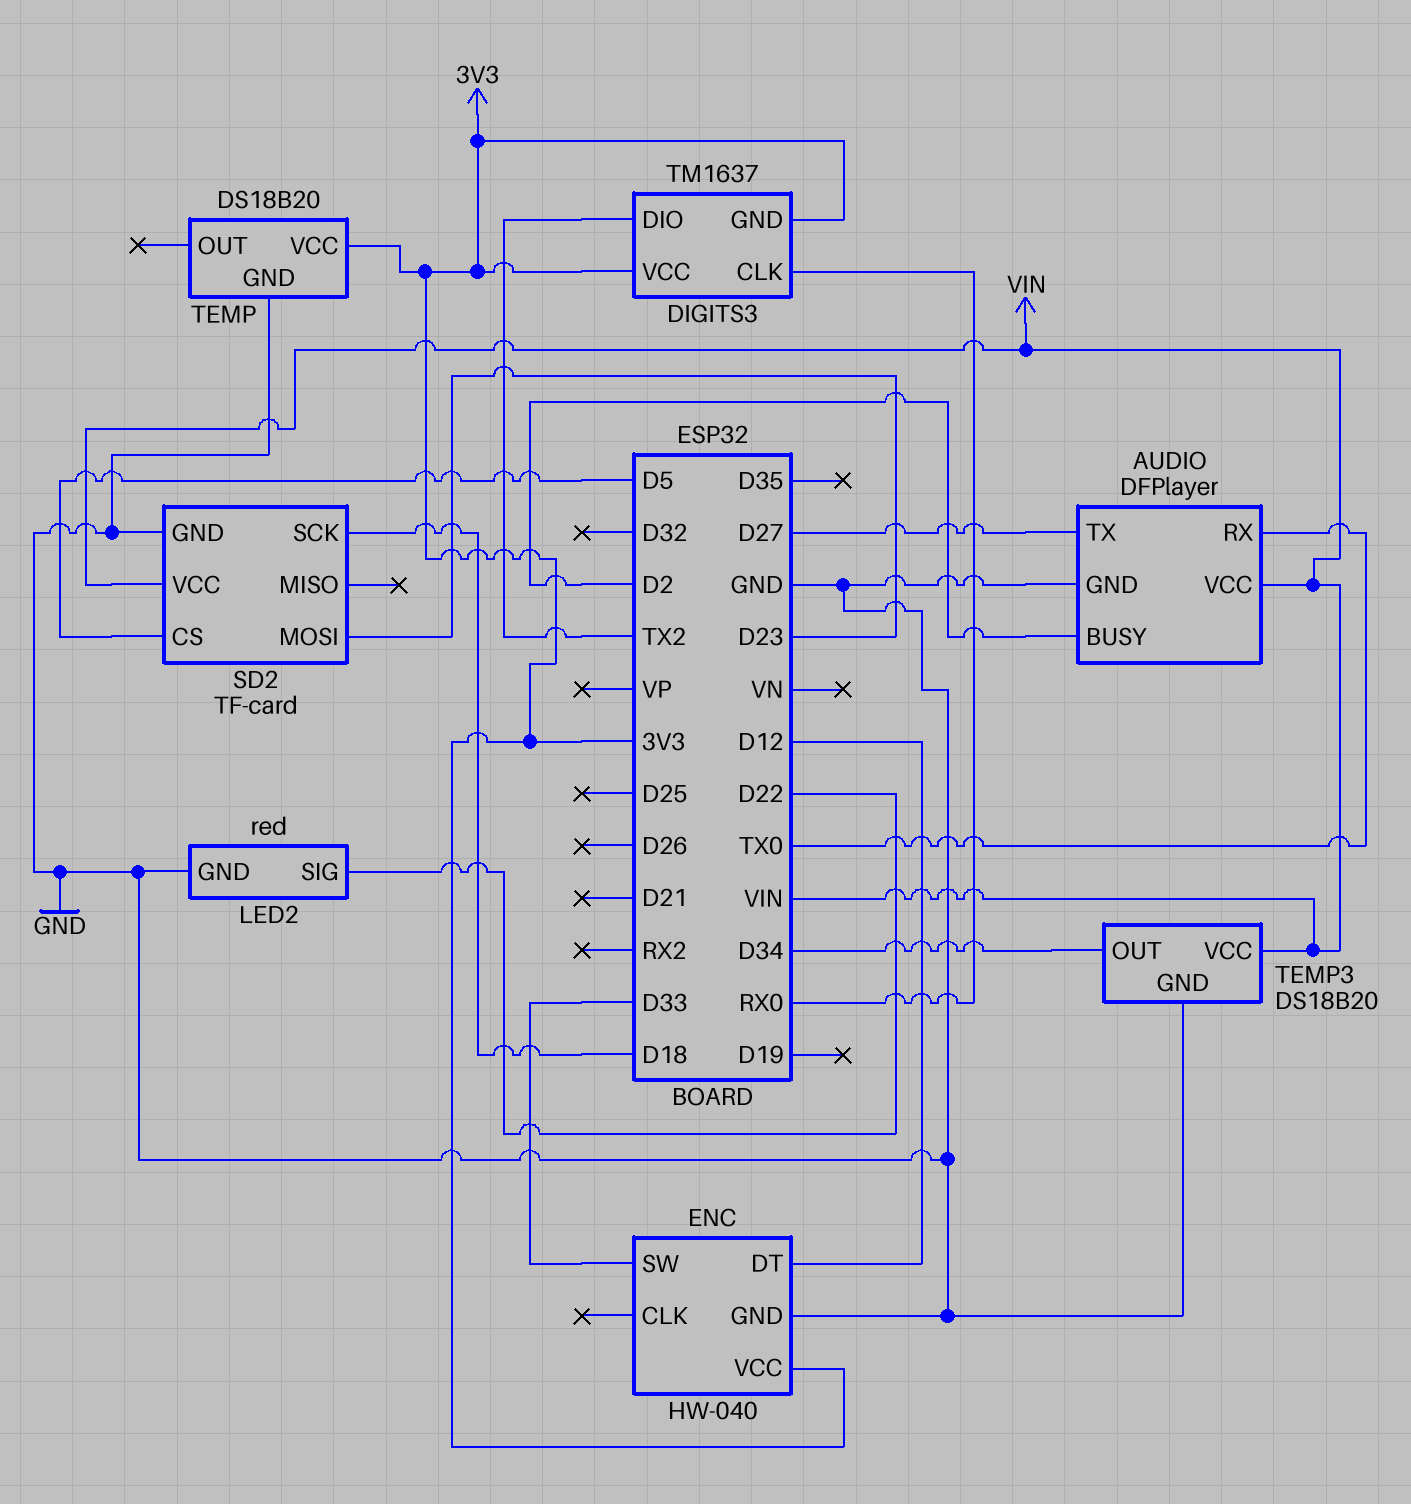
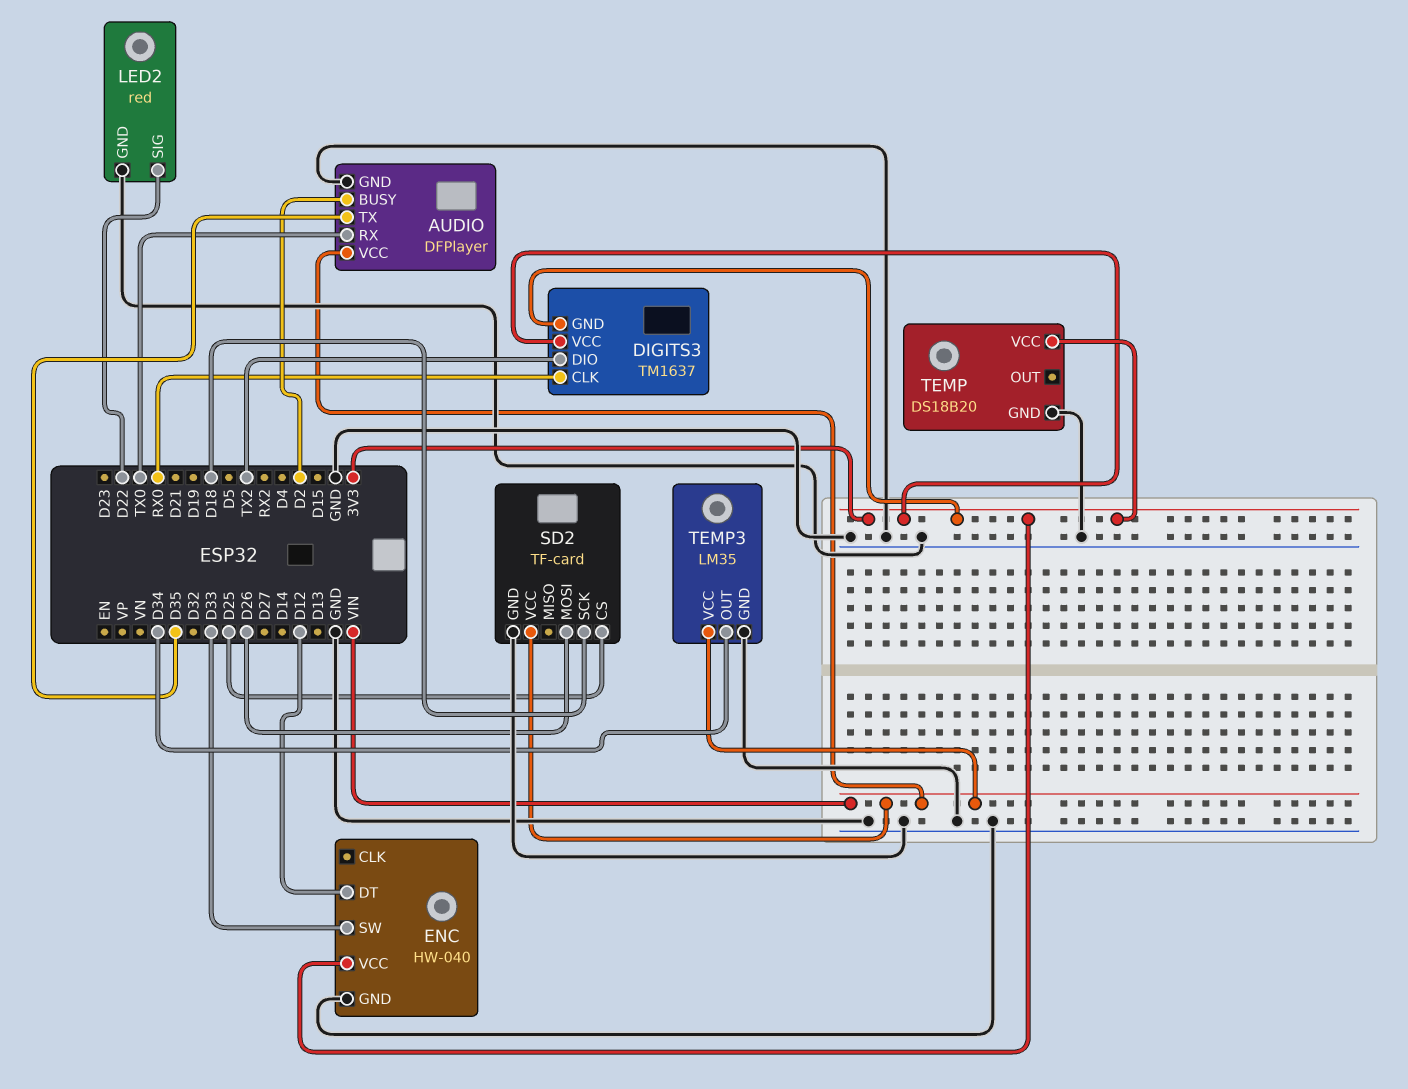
AUDIO pin TX: D27 -> D35
SD2 pin CS: D5 -> D25
SD2 pin MOSI: D23 -> D26
TEMP3: DS18B20 -> LM35

